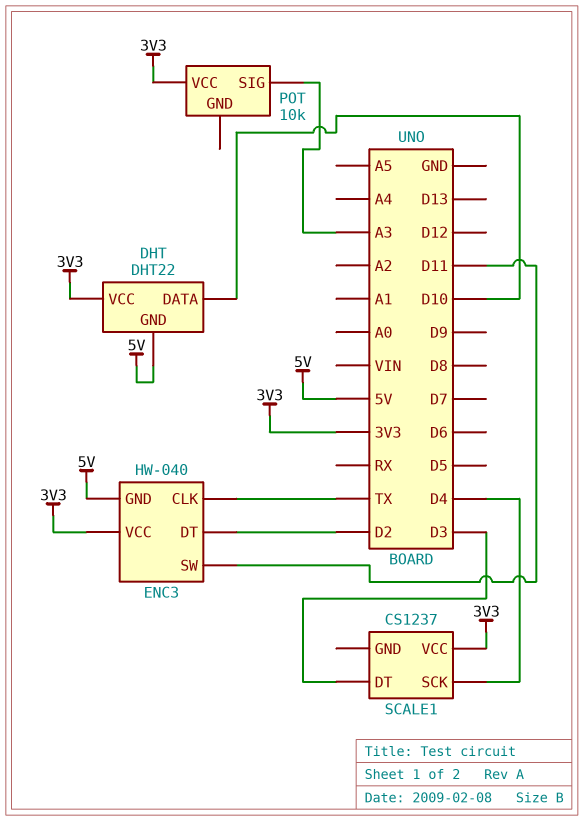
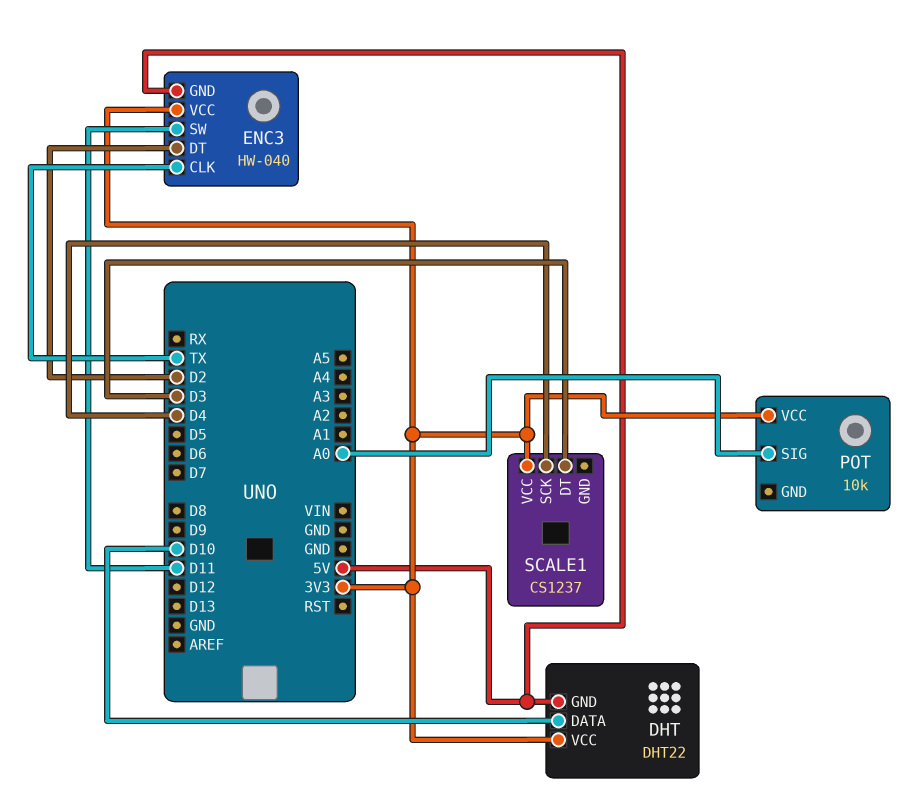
POT pin SIG: A3 -> A0

